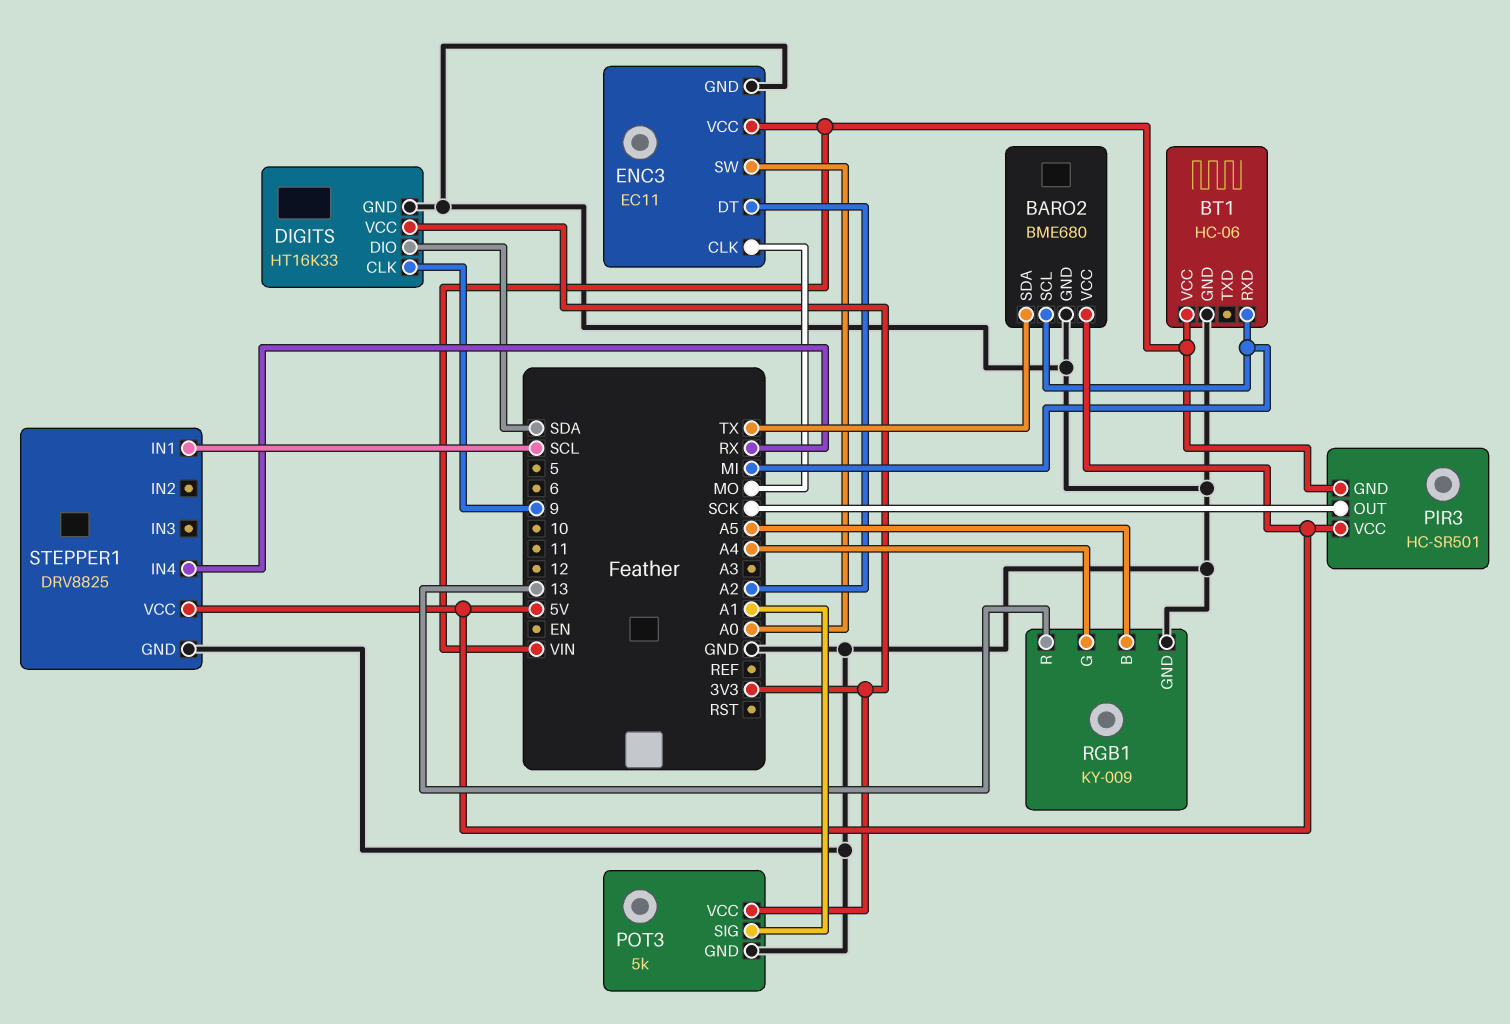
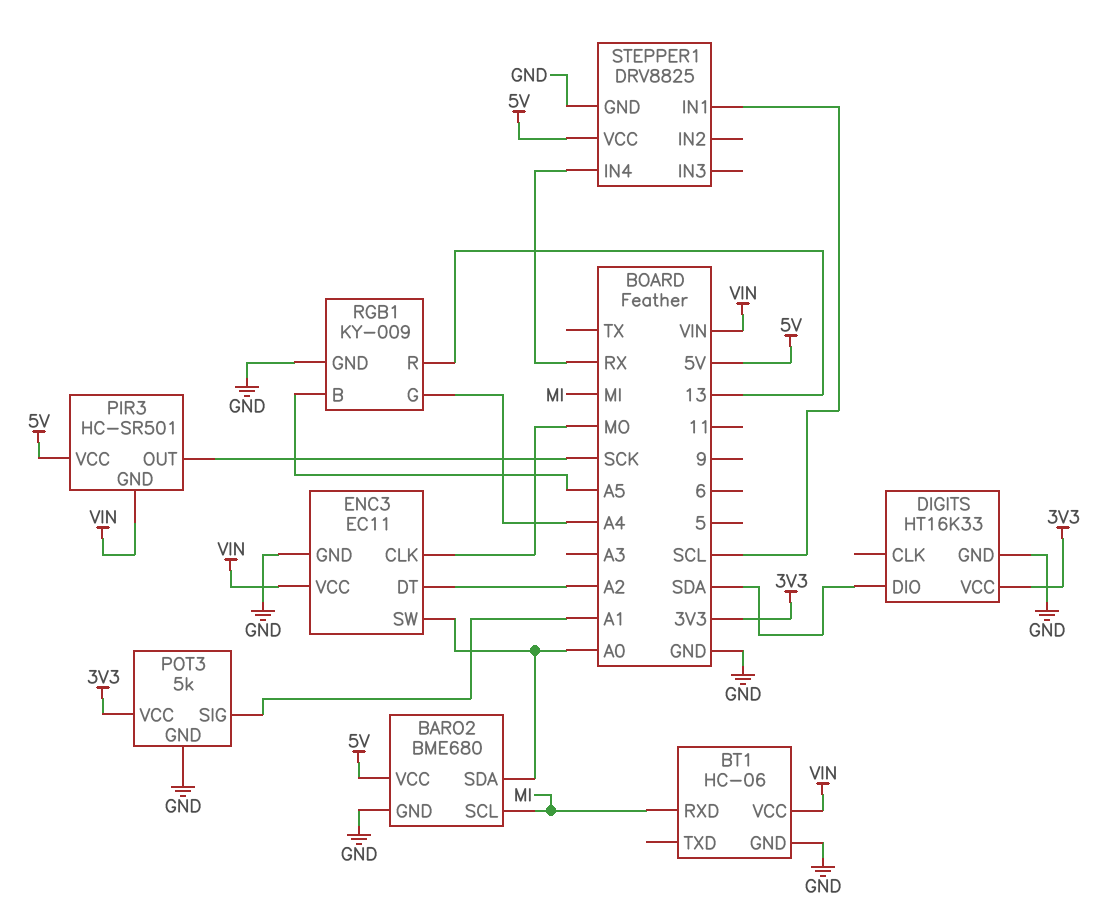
BARO2 pin SDA: TX -> A0
DIGITS pin CLK: 9 -> none

